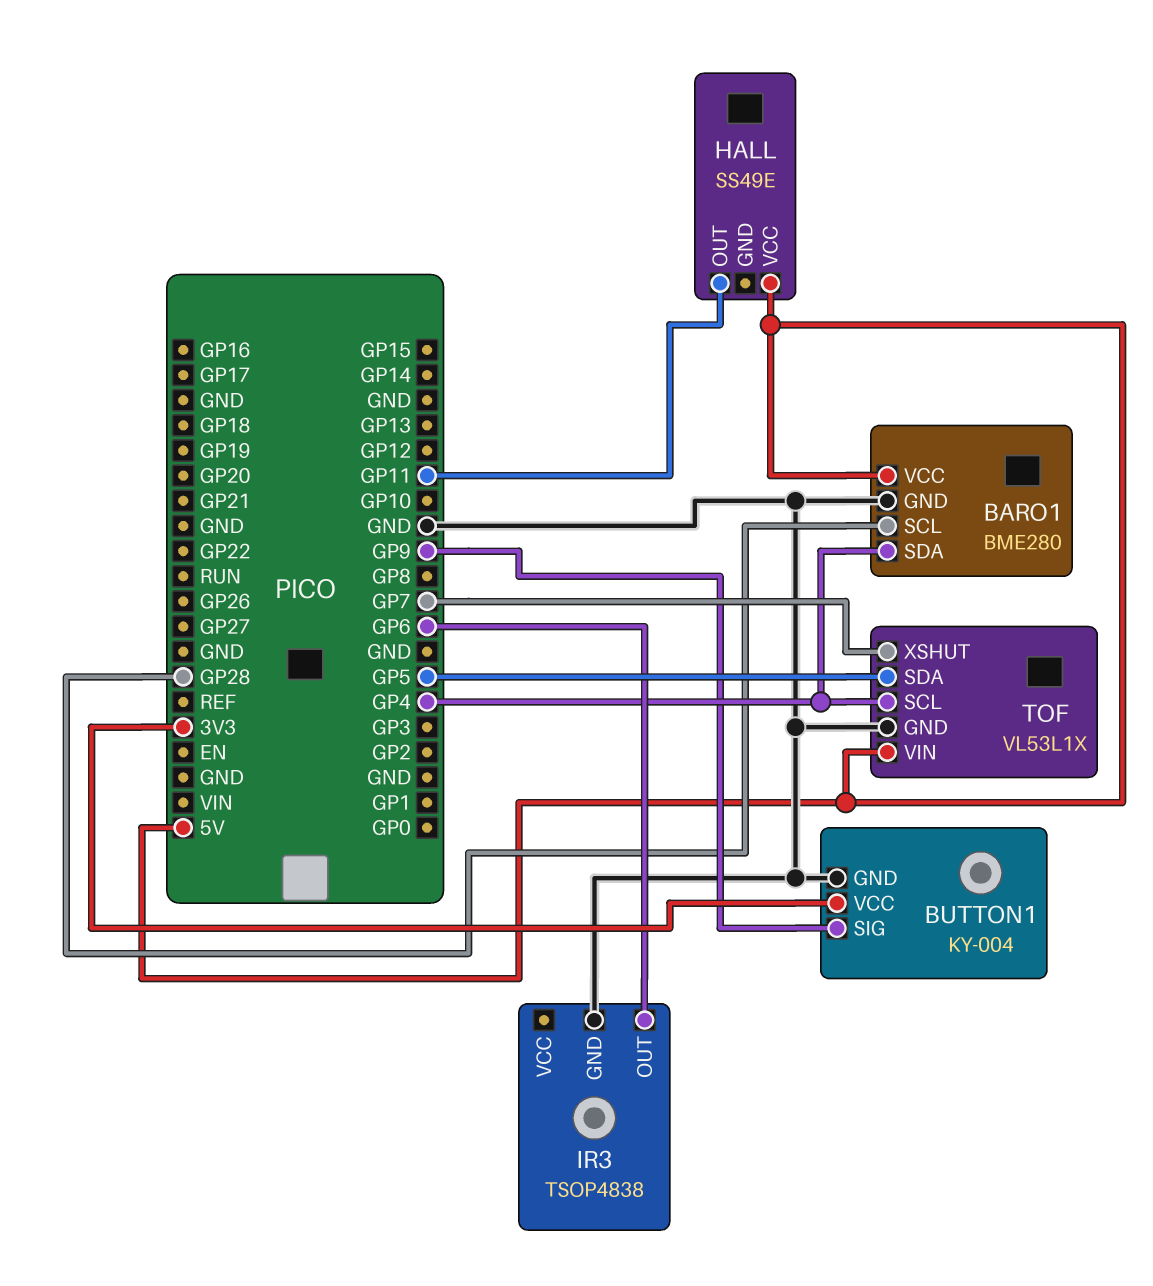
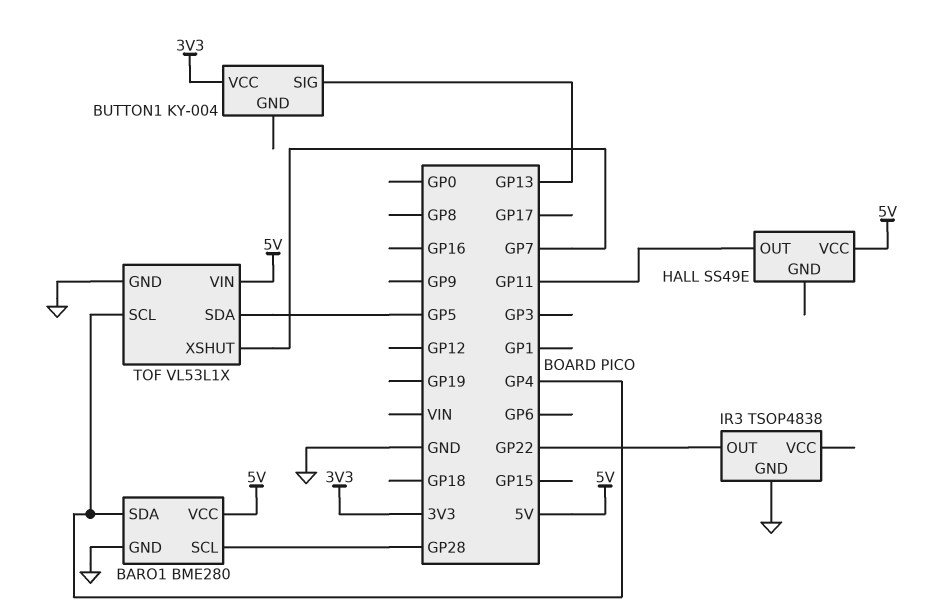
BUTTON1 pin GND: GND -> none
BUTTON1 pin SIG: GP9 -> GP13
IR3 pin OUT: GP6 -> GP22

